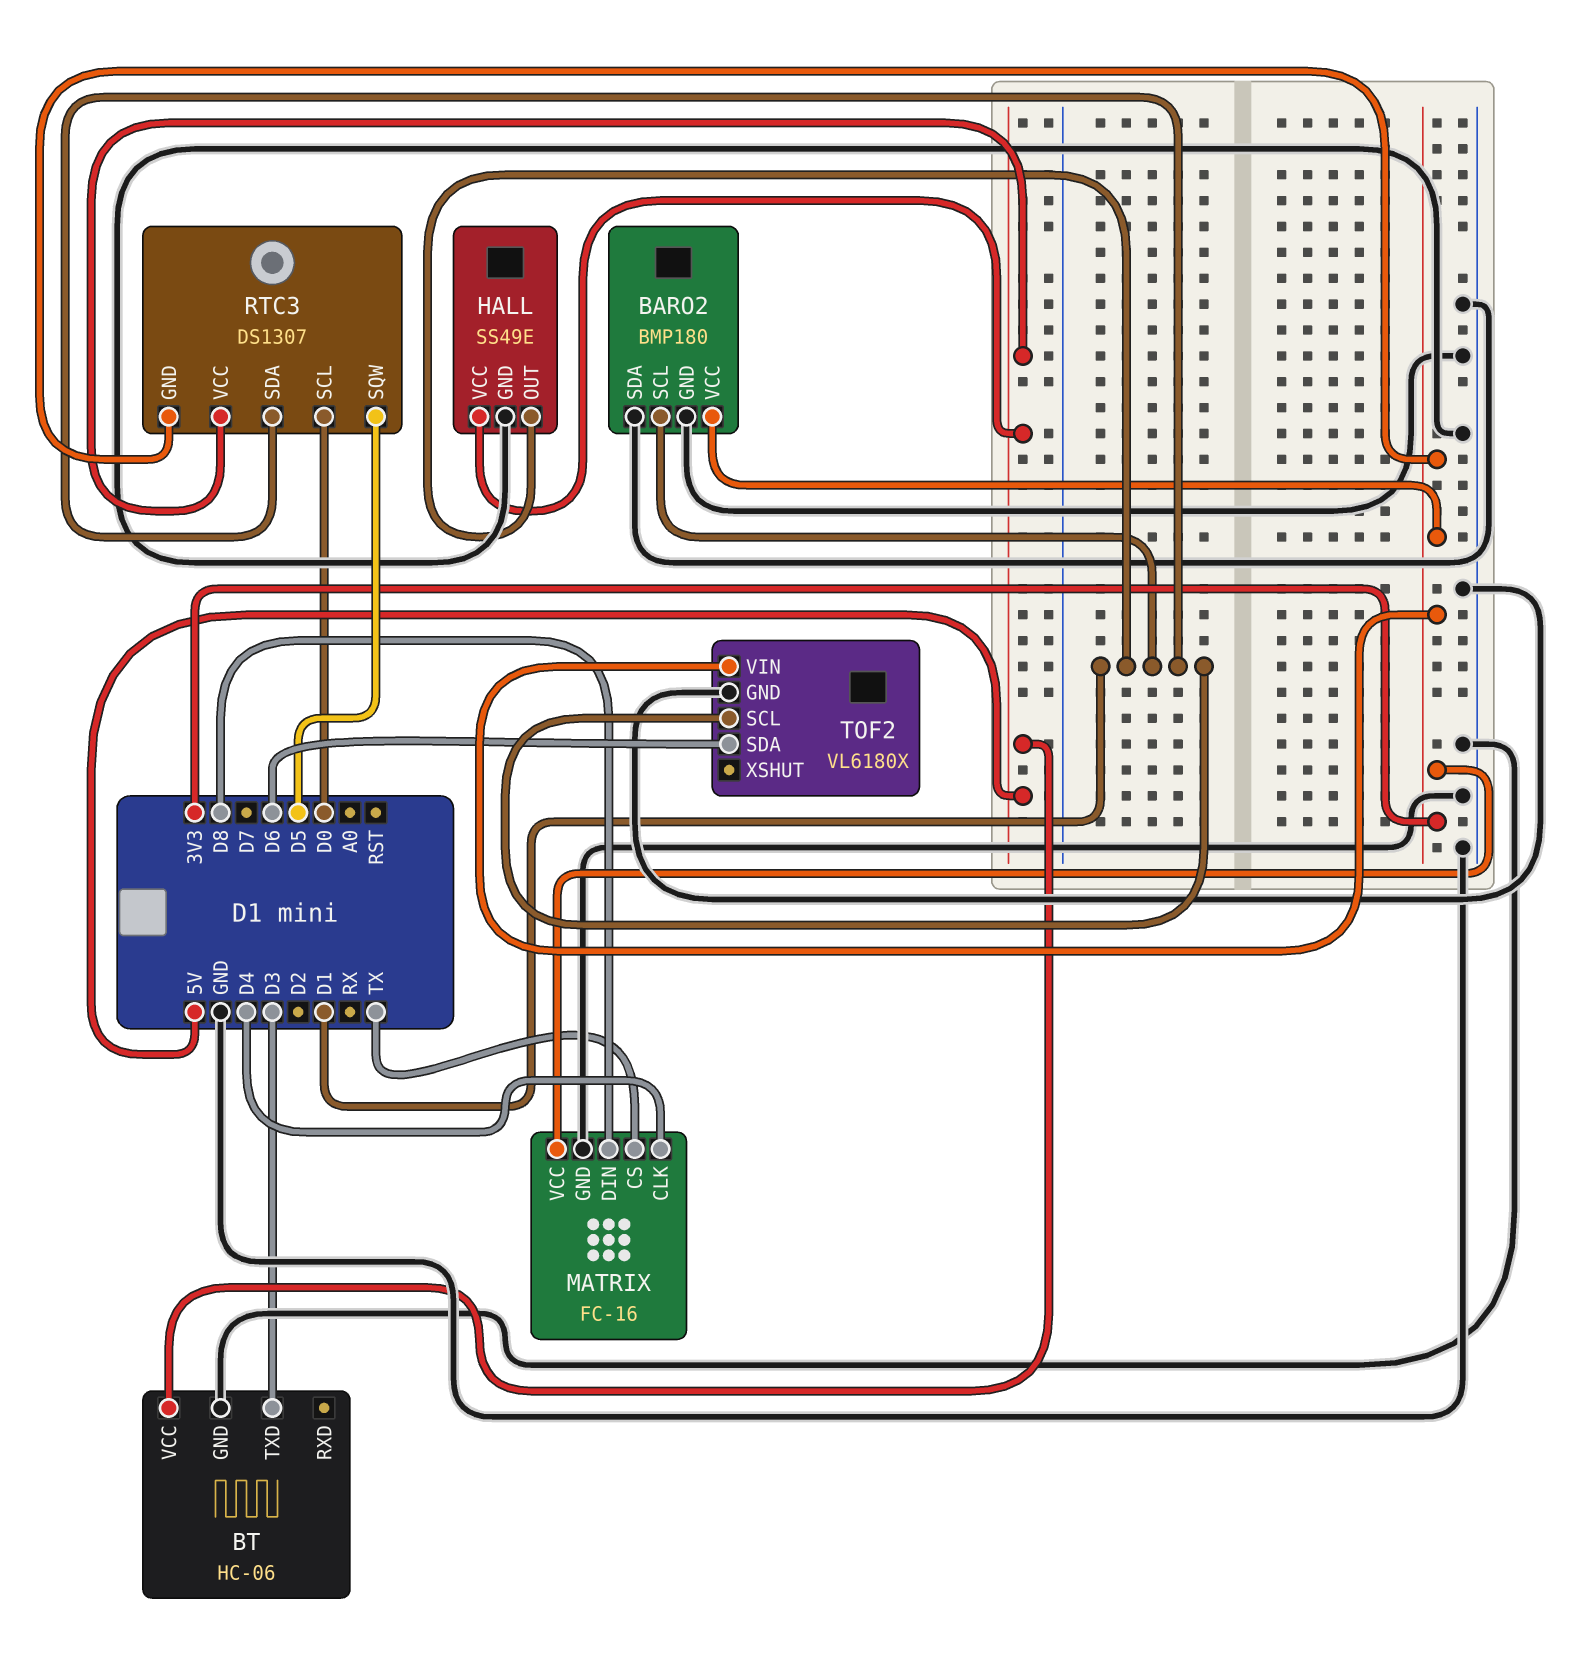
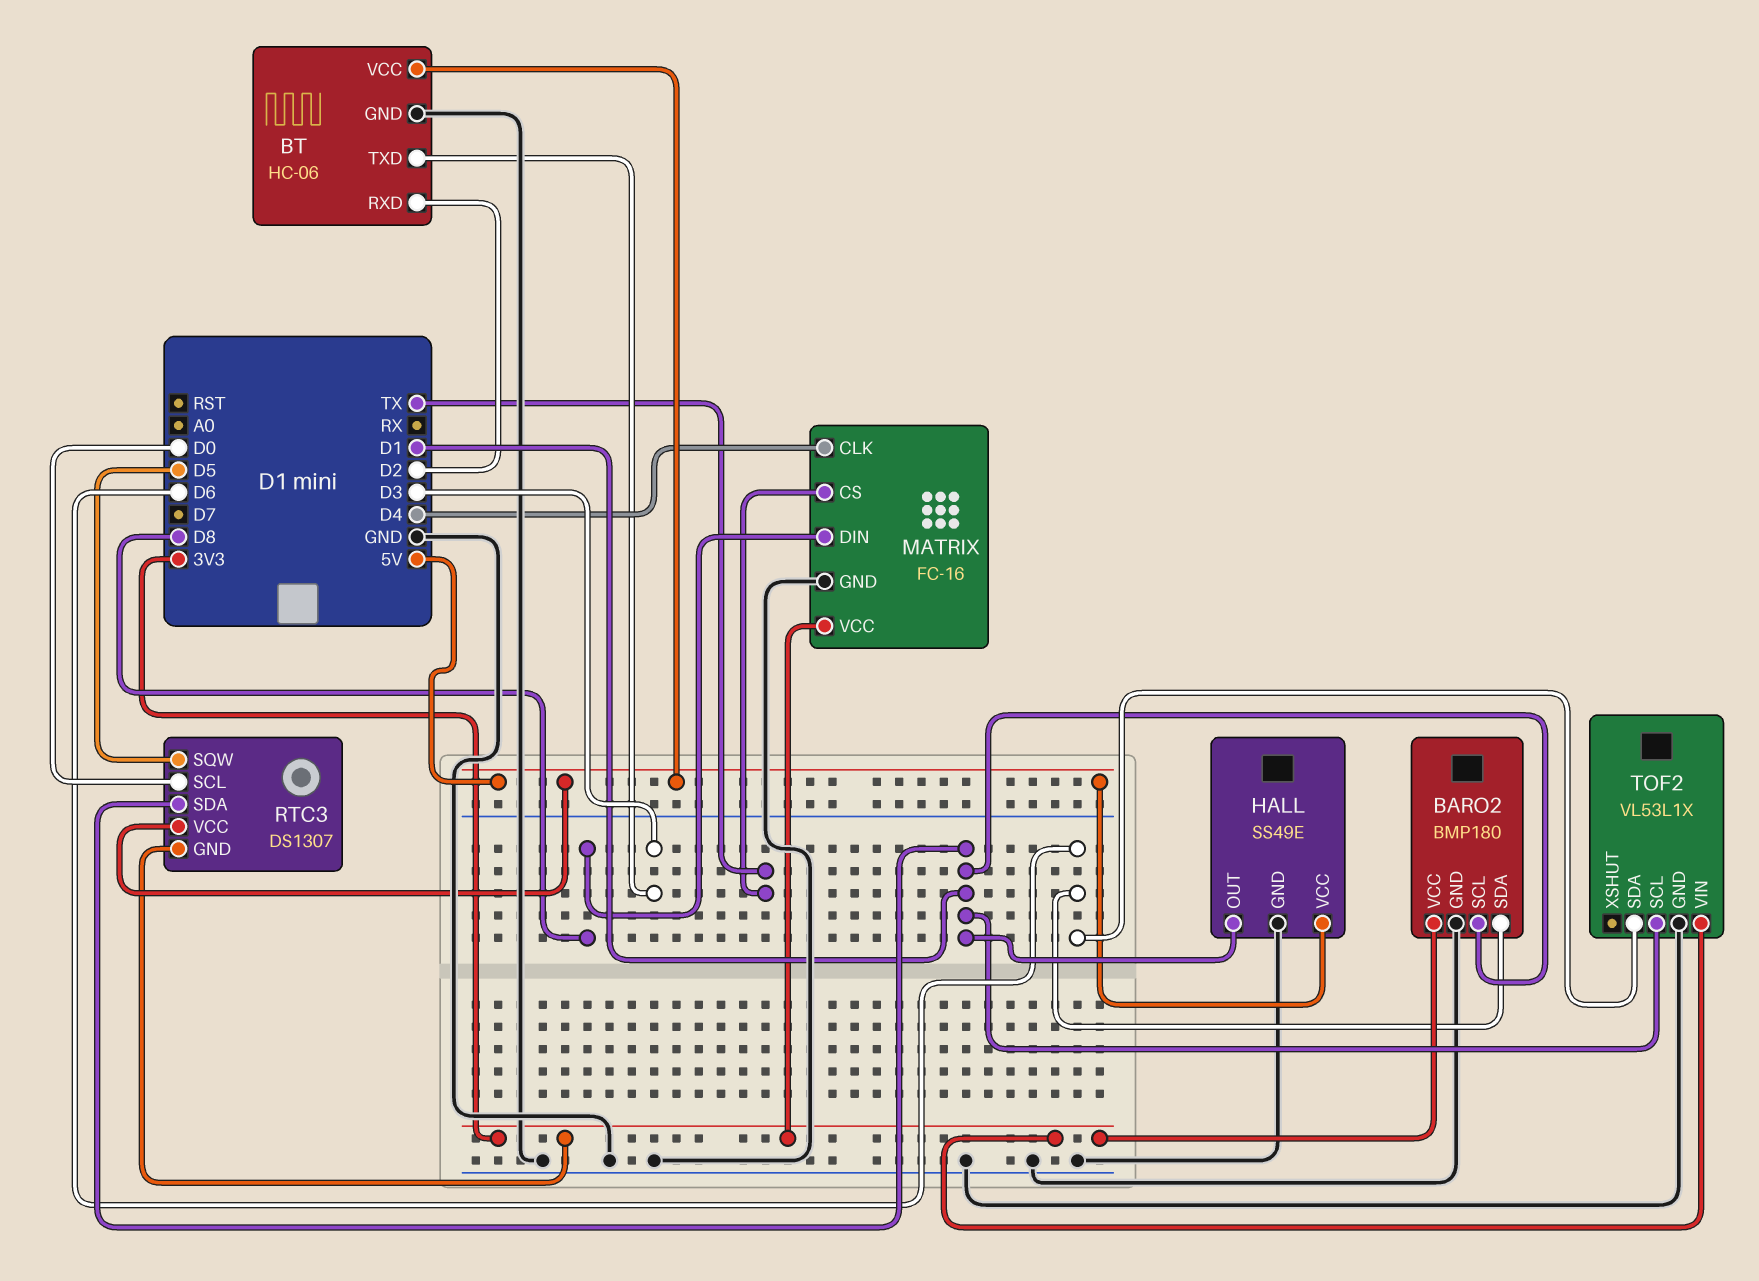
BARO2 pin SDA: GND -> D6
BT pin RXD: none -> D2
TOF2: VL6180X -> VL53L1X

